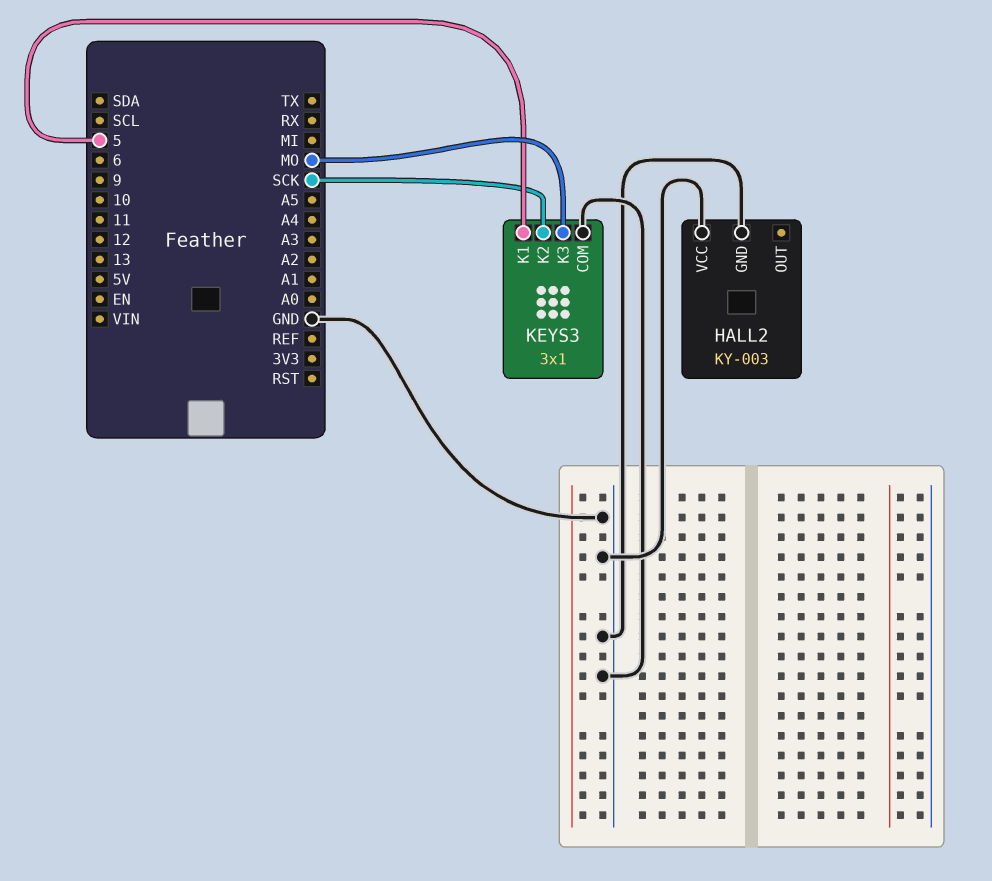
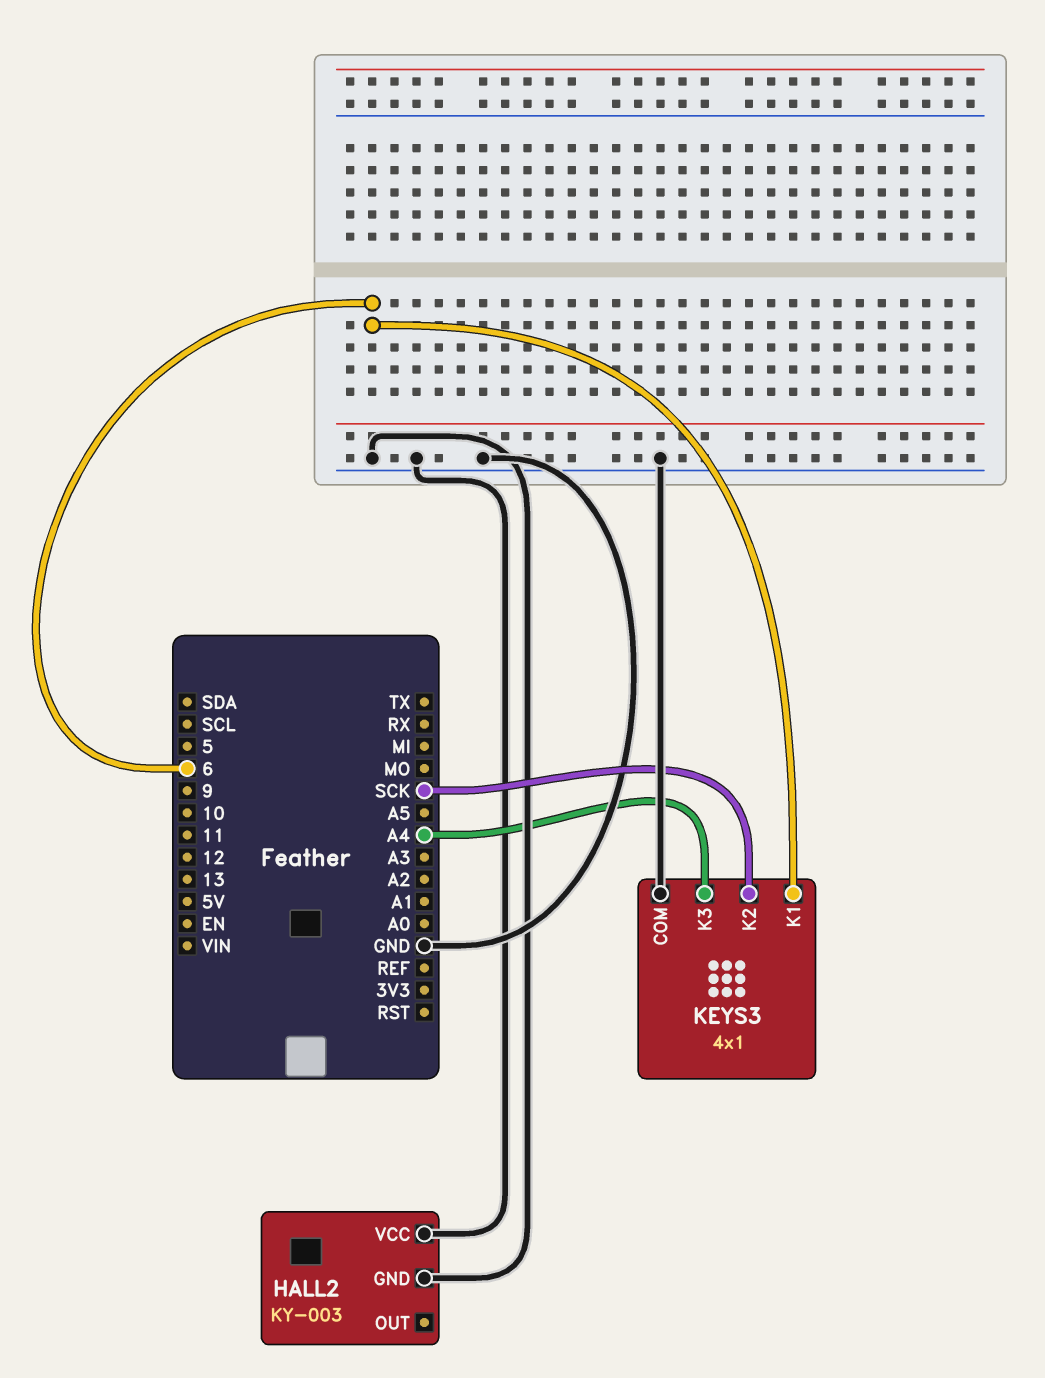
KEYS3: 3x1 -> 4x1
KEYS3 pin K1: 5 -> 6
KEYS3 pin K3: MO -> A4

